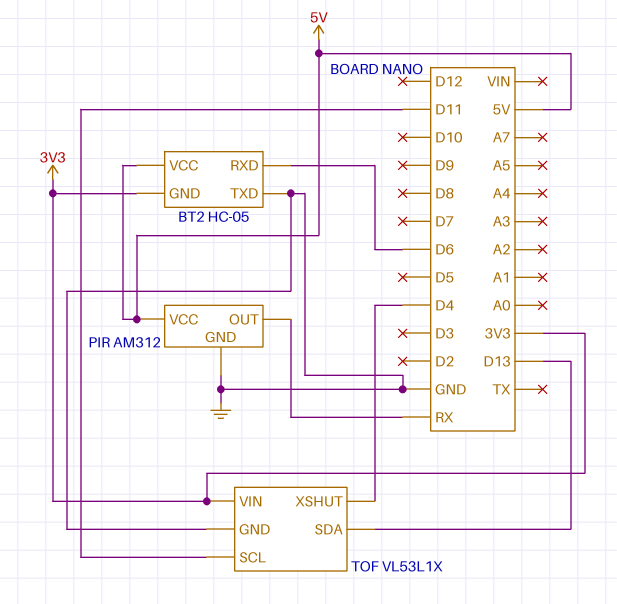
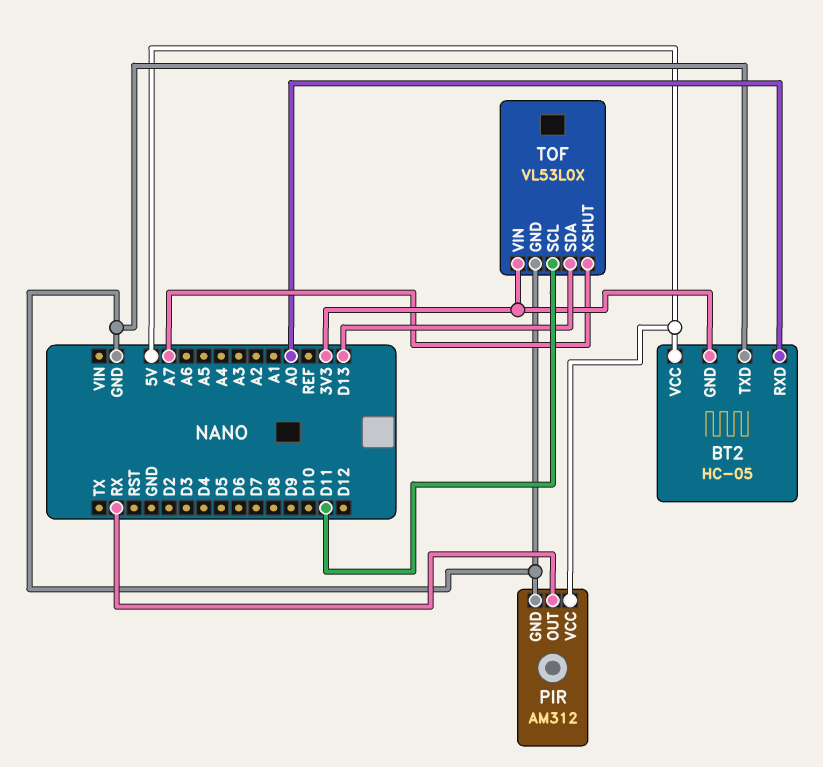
BT2 pin RXD: D6 -> A0
TOF: VL53L1X -> VL53L0X
TOF pin XSHUT: D4 -> A7

